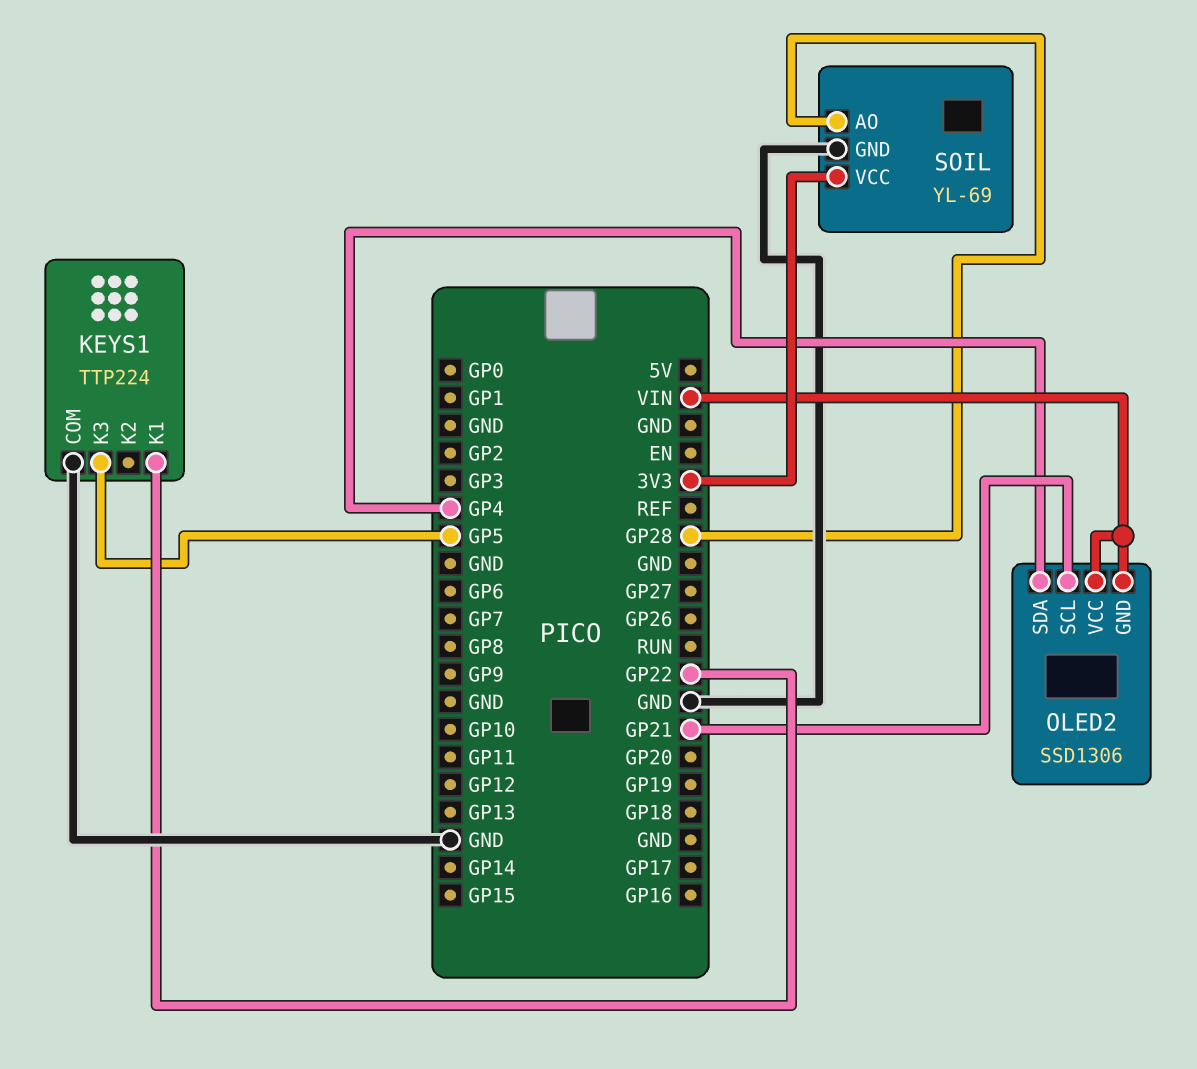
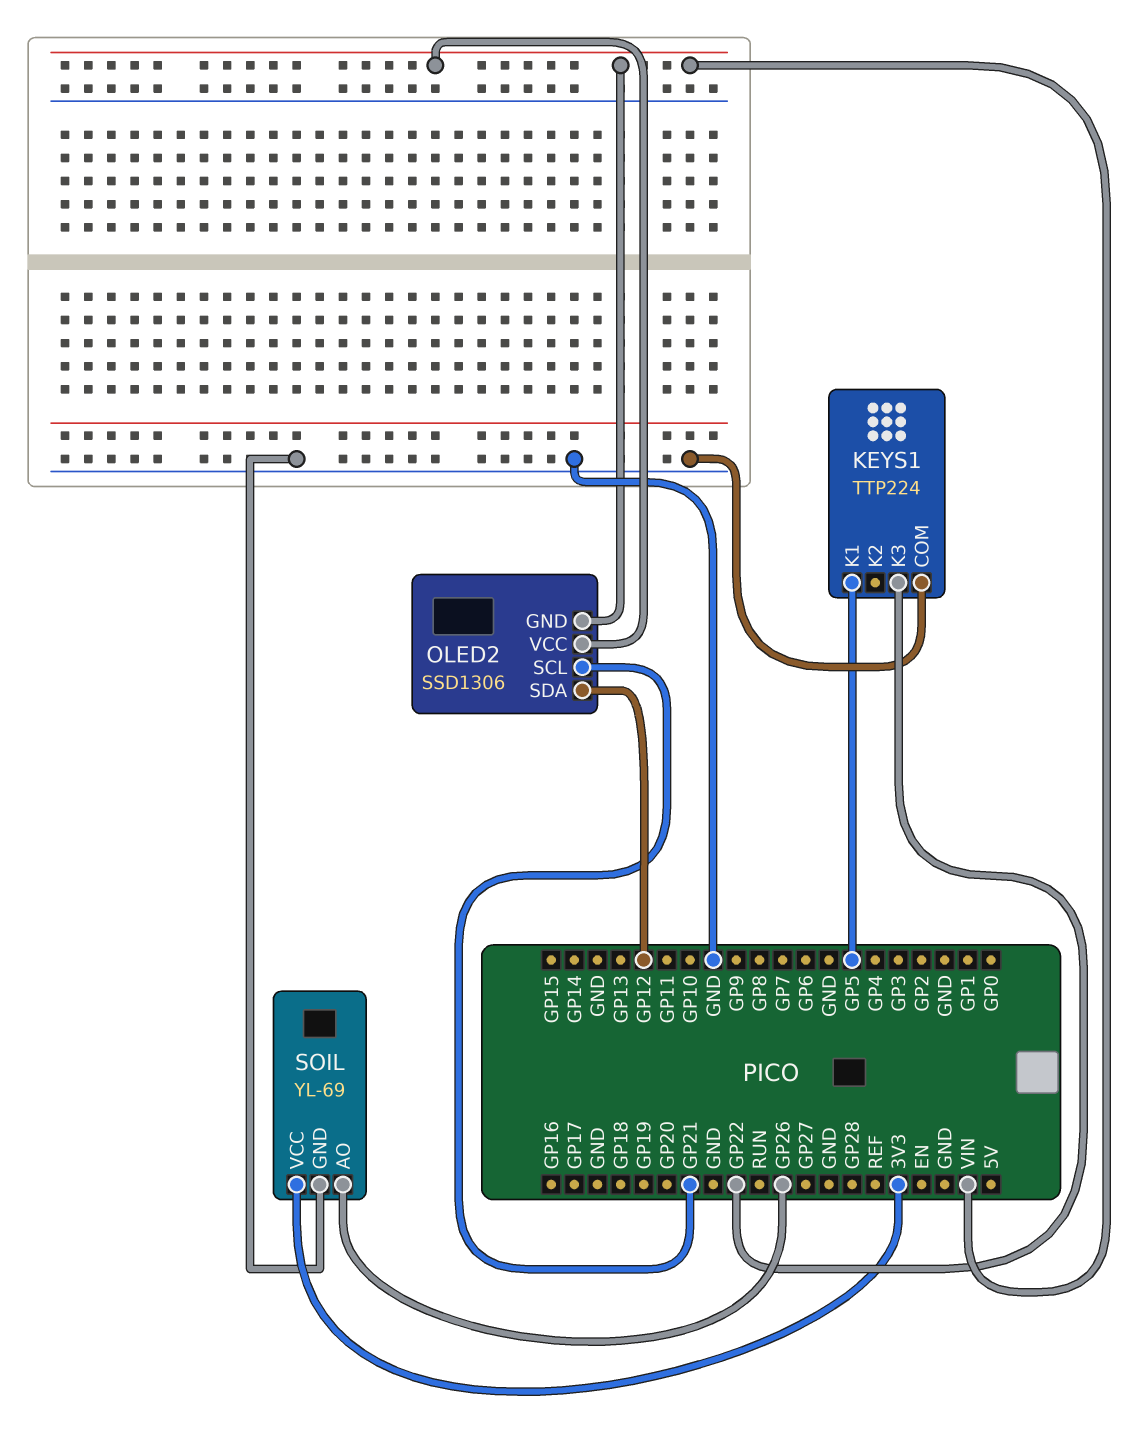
KEYS1 pin K1: GP22 -> GP5
KEYS1 pin K3: GP5 -> GP22
OLED2 pin SDA: GP4 -> GP12
SOIL pin AO: GP28 -> GP26

